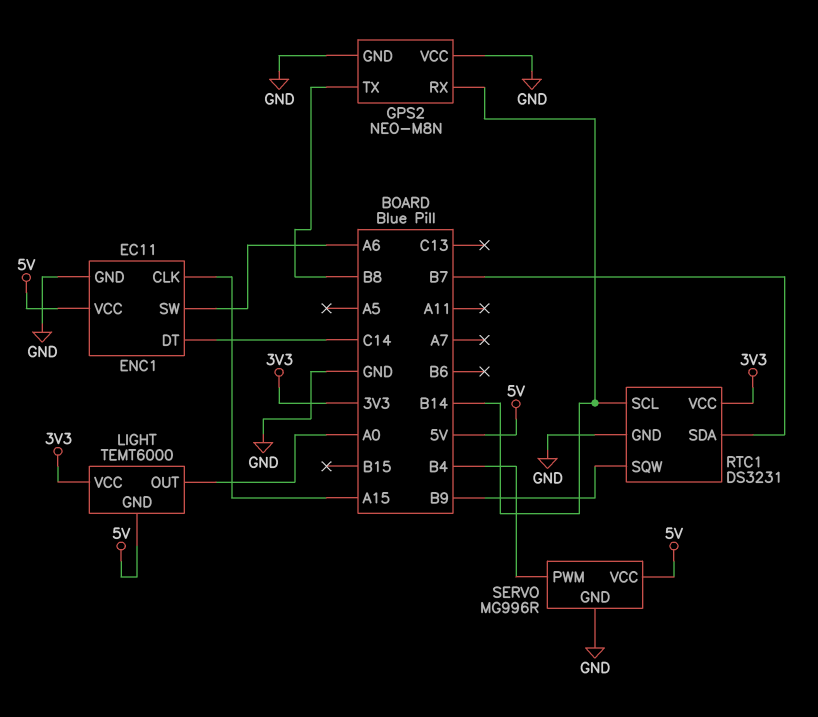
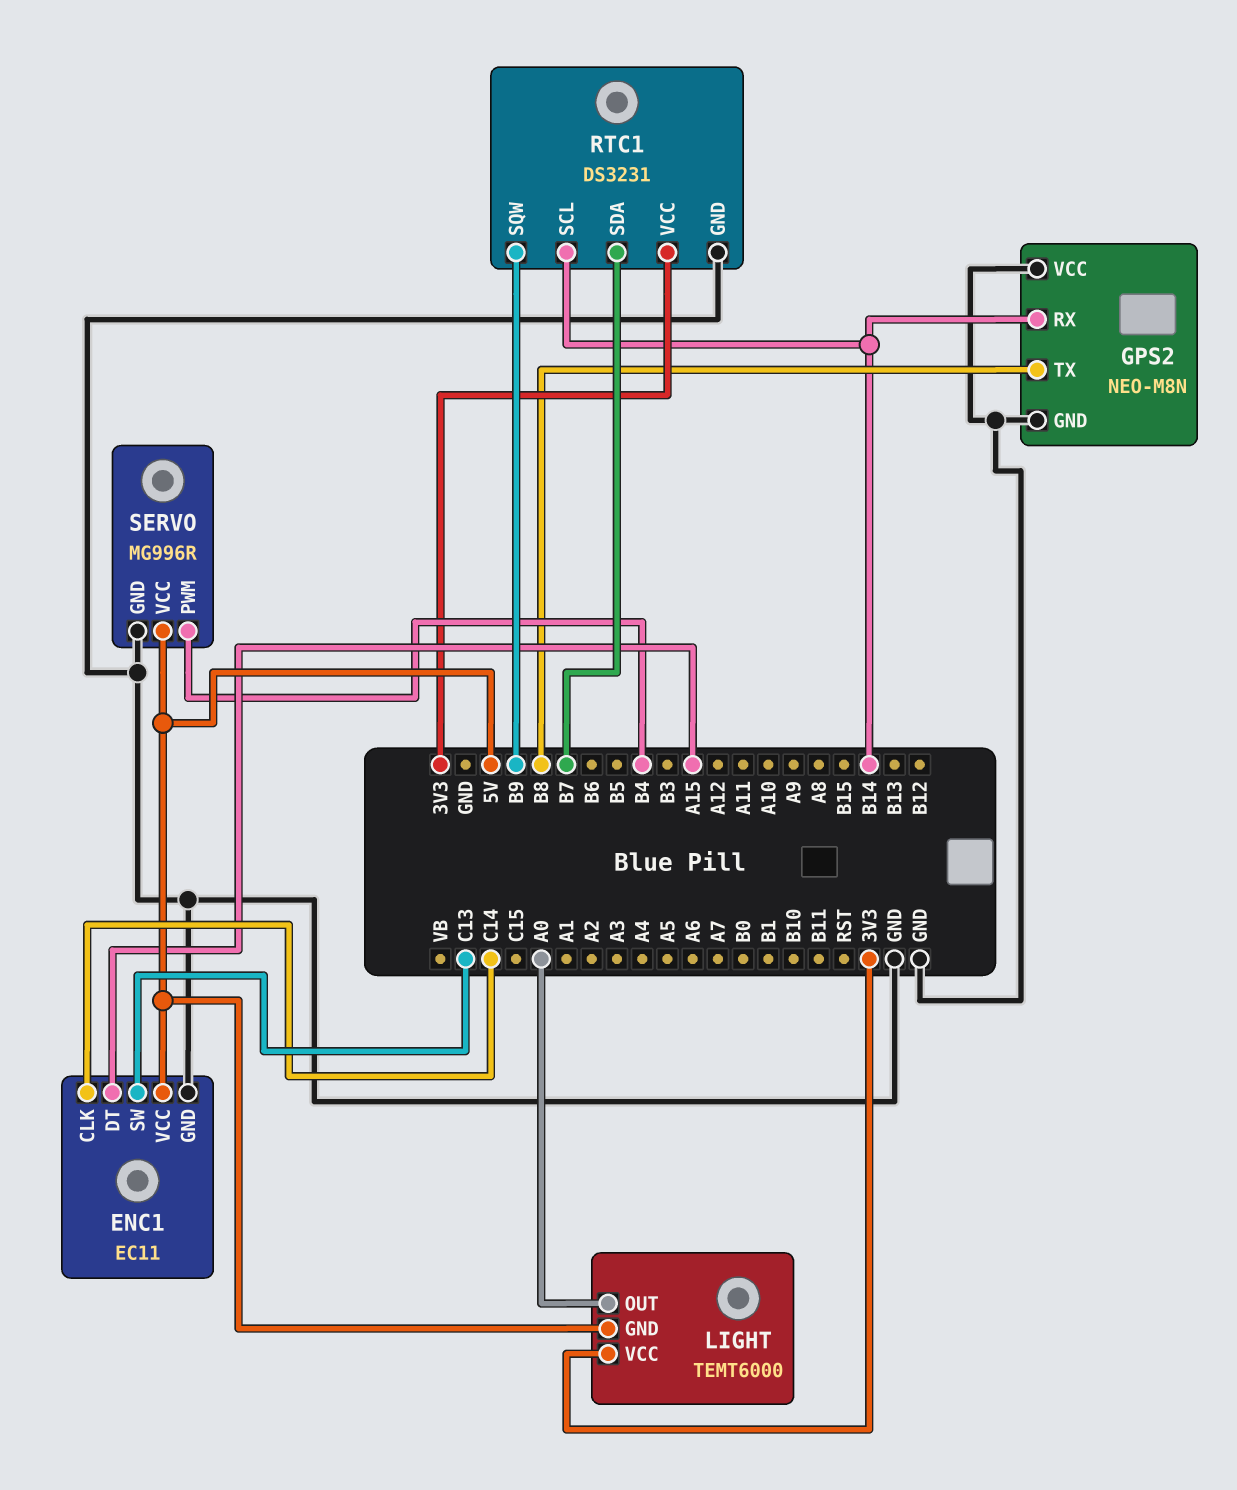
ENC1 pin CLK: A15 -> C14
ENC1 pin DT: C14 -> A15
ENC1 pin SW: A6 -> C13

